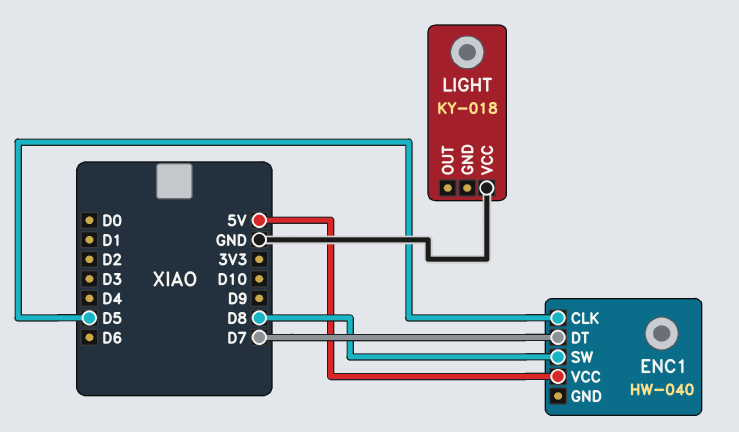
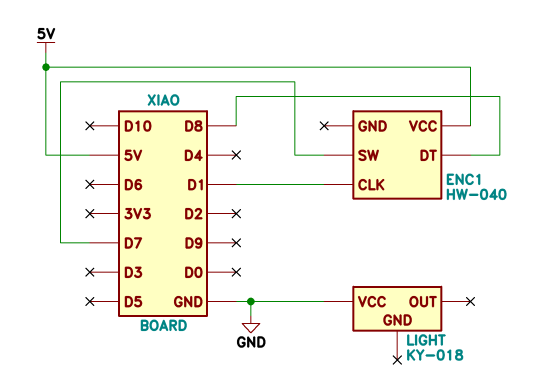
ENC1 pin CLK: D5 -> D1
ENC1 pin DT: D7 -> D8
ENC1 pin SW: D8 -> D7

